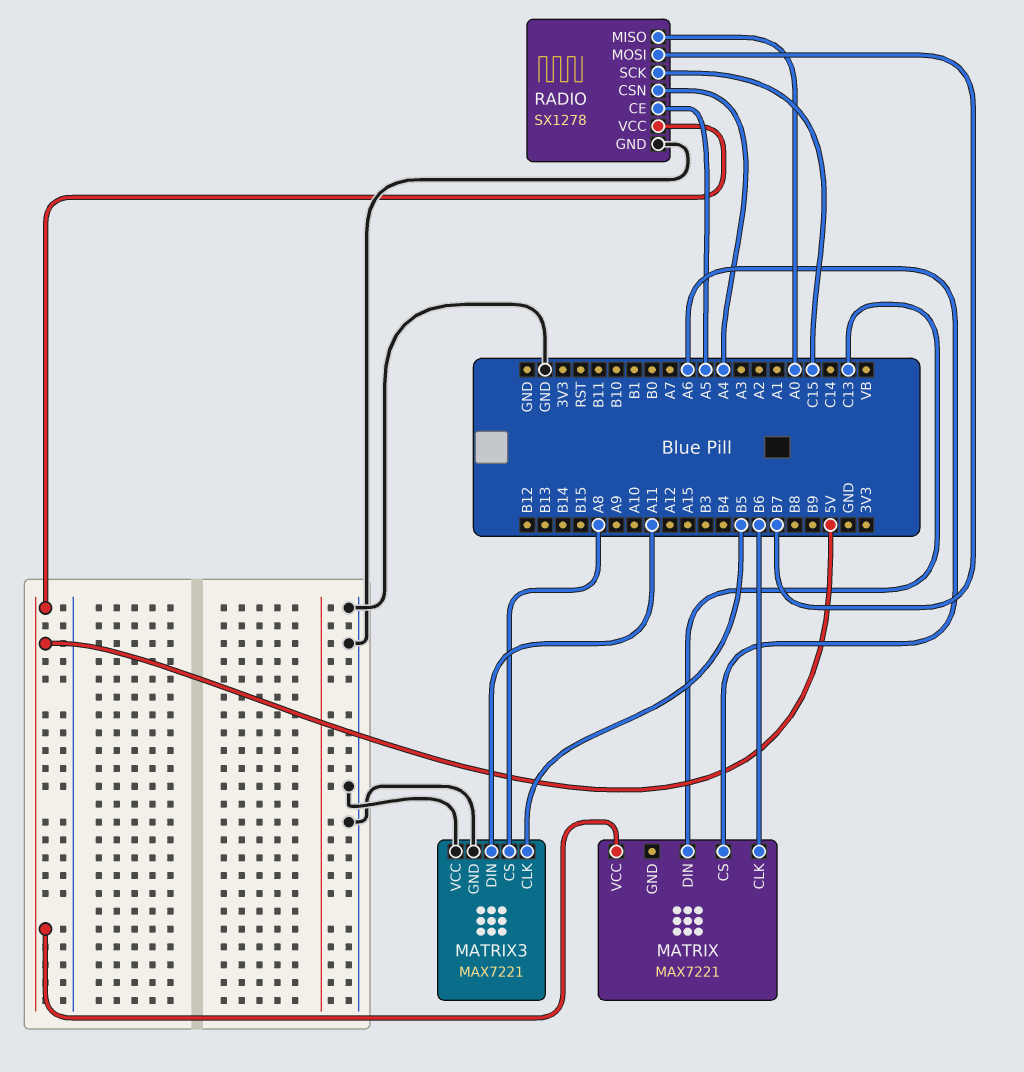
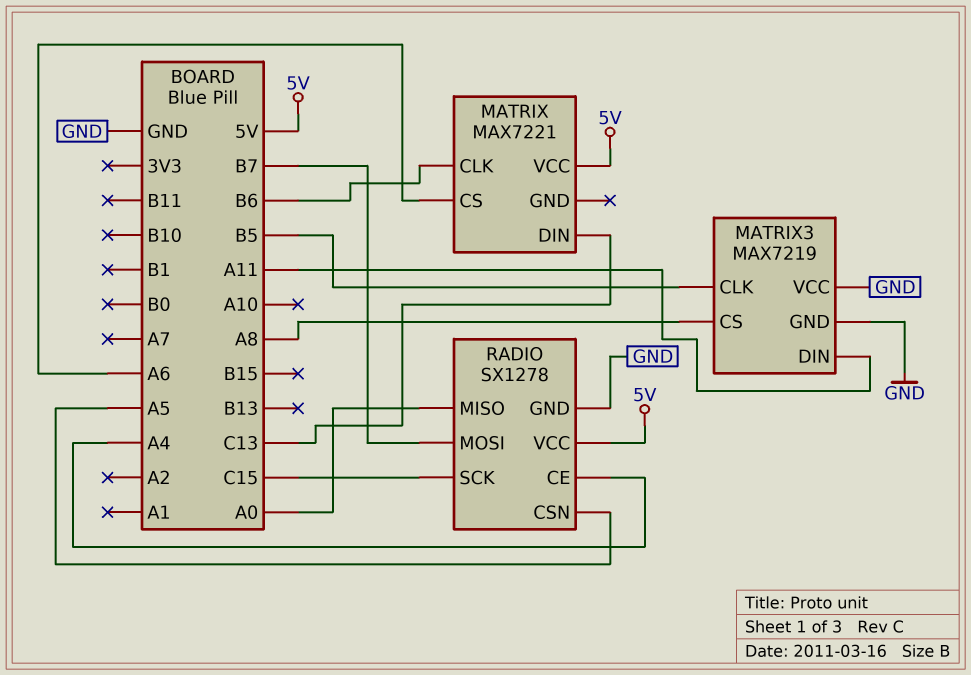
MATRIX3: MAX7221 -> MAX7219
RADIO pin CE: A5 -> A4
RADIO pin CSN: A4 -> A5

